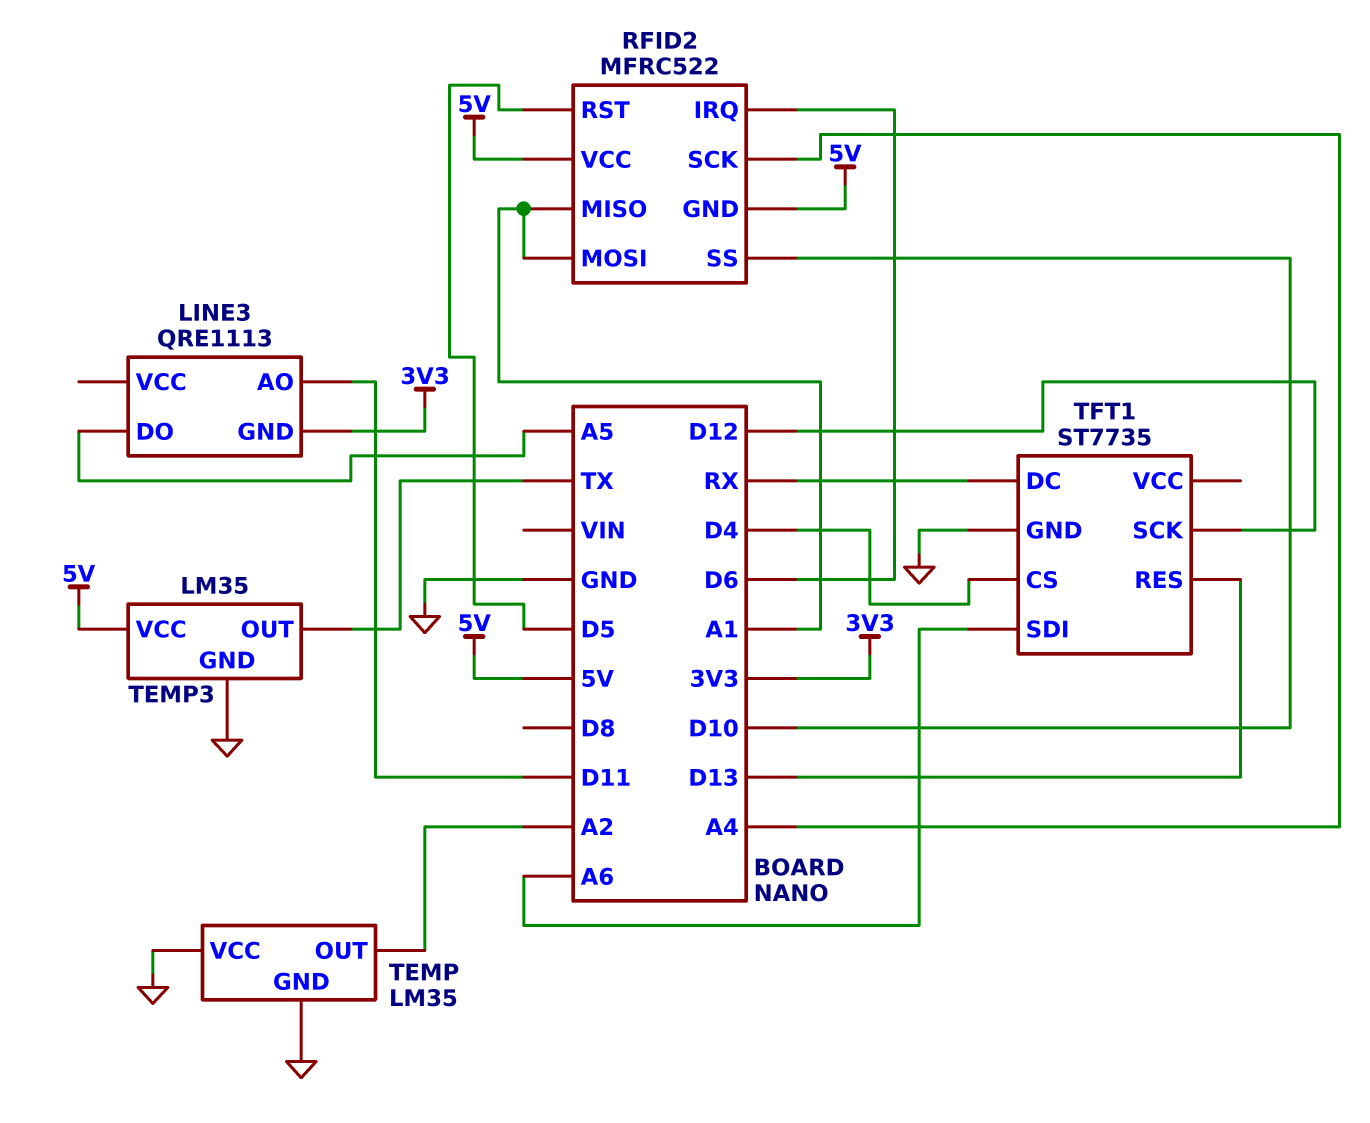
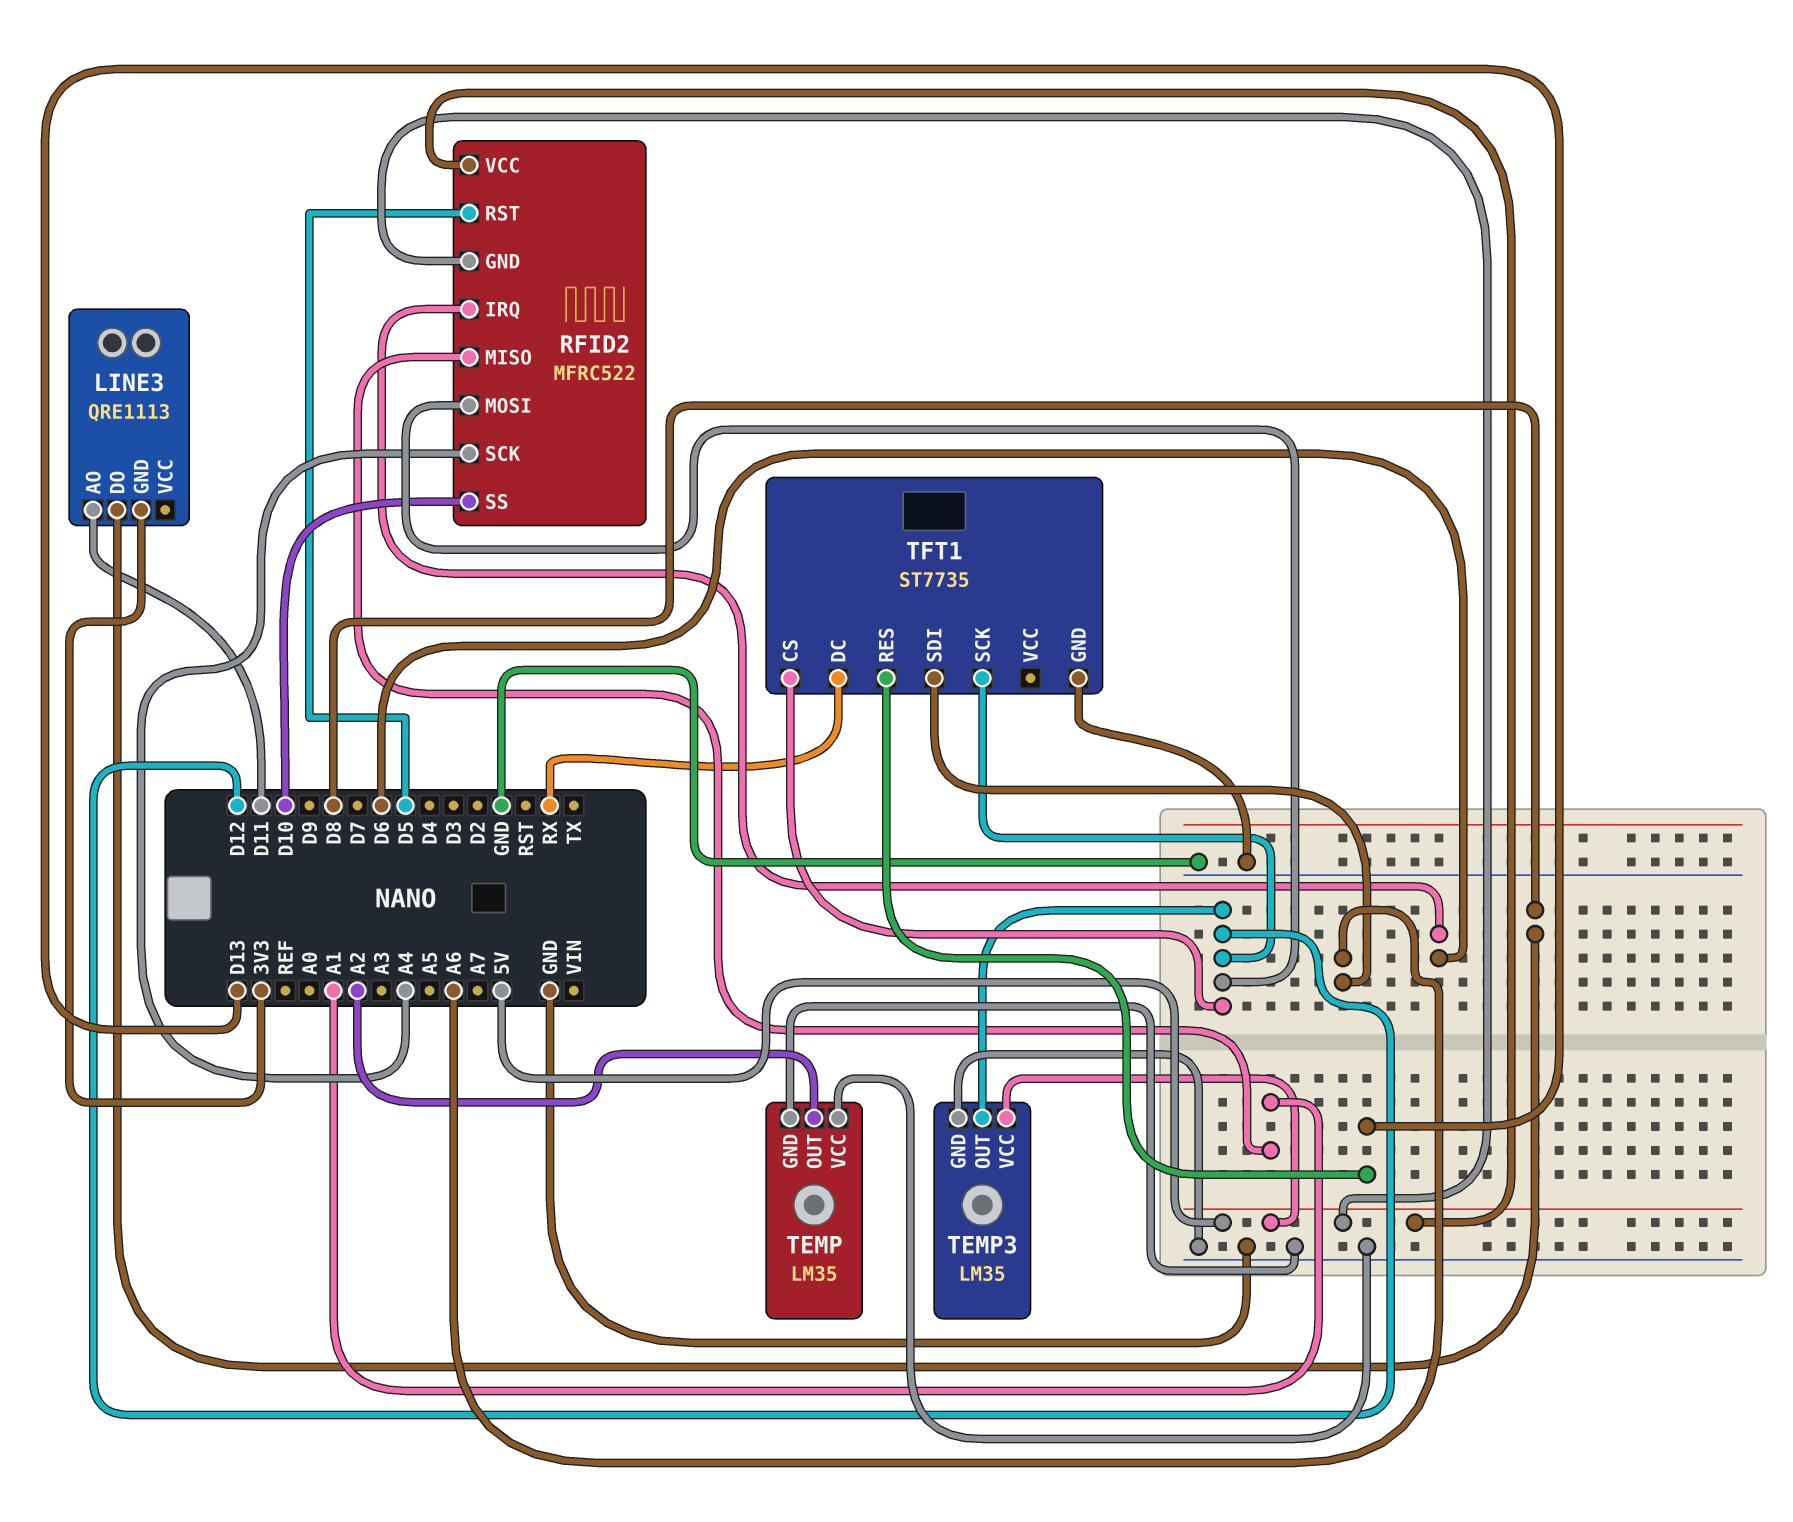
LINE3 pin DO: A5 -> D8
RFID2 pin MOSI: A1 -> D12
TEMP3 pin OUT: TX -> D12
TFT1 pin CS: D4 -> D12

